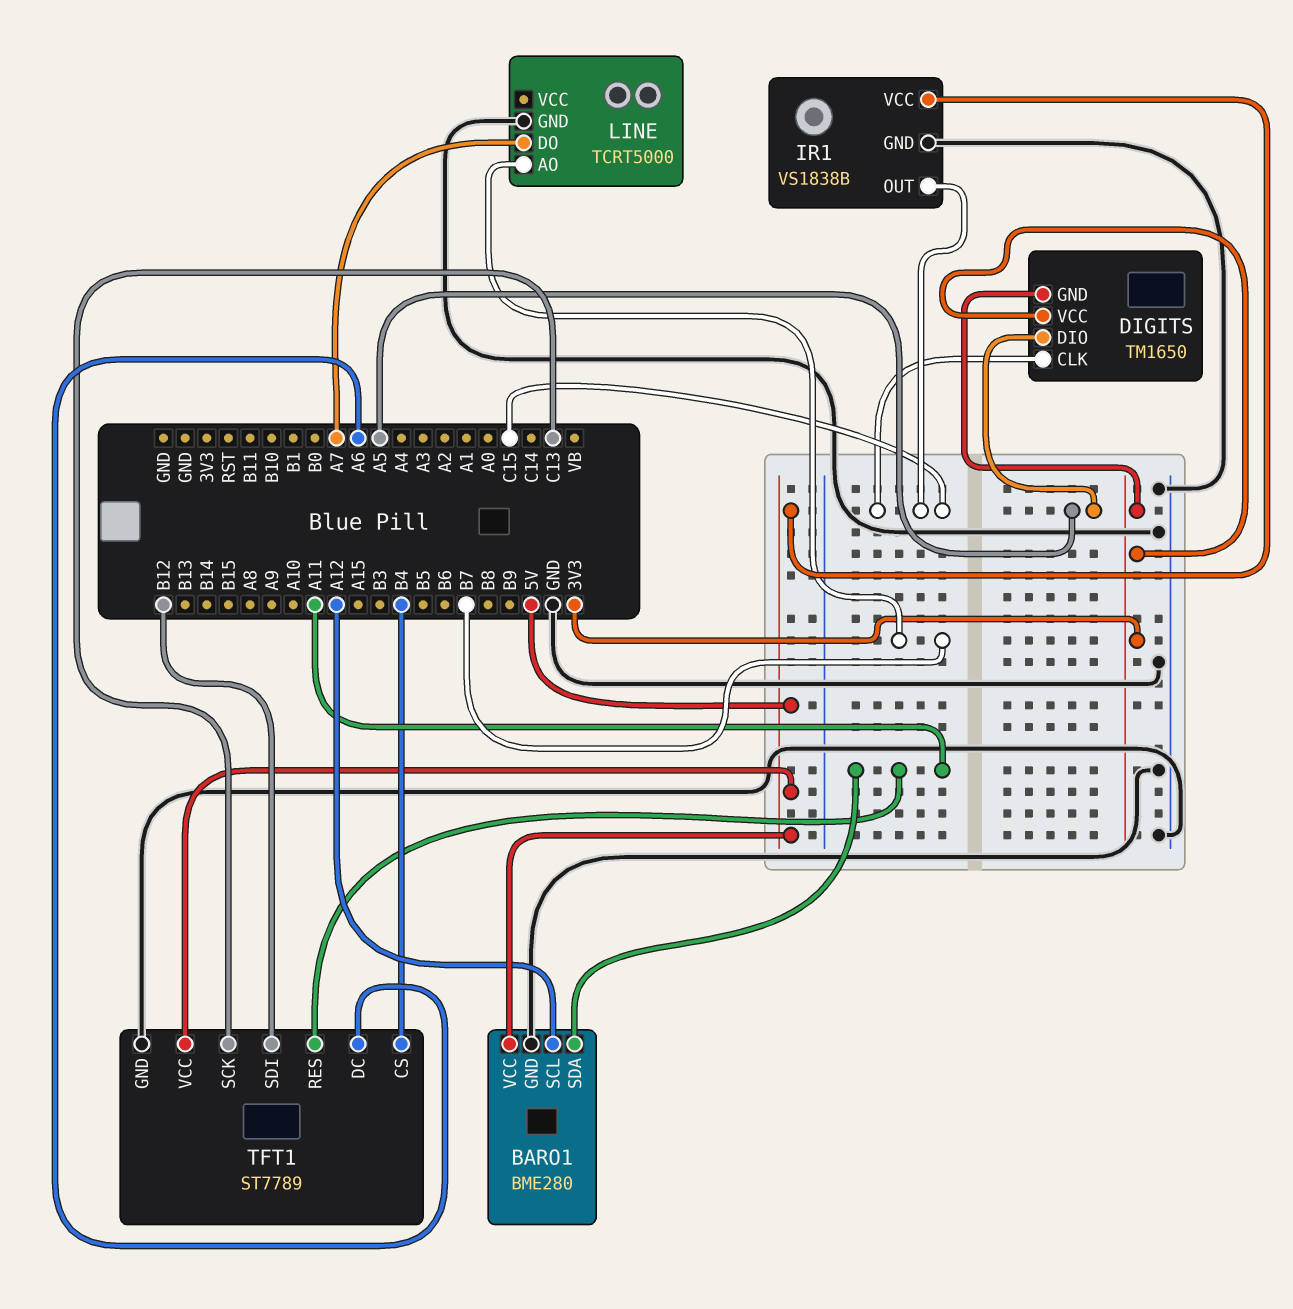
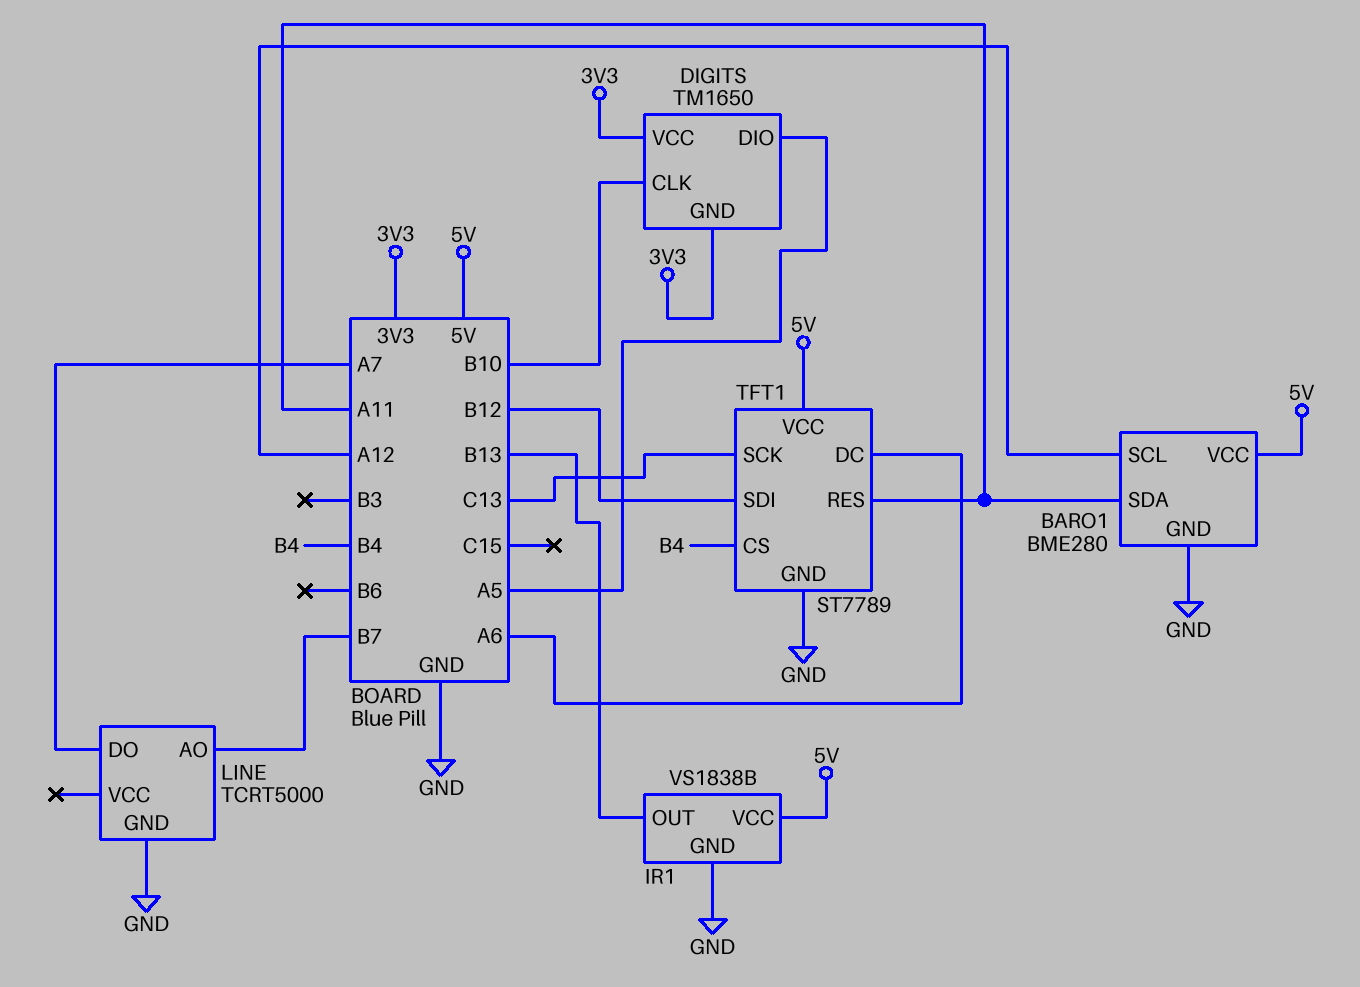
DIGITS pin CLK: C15 -> B10
IR1 pin OUT: C15 -> B13

